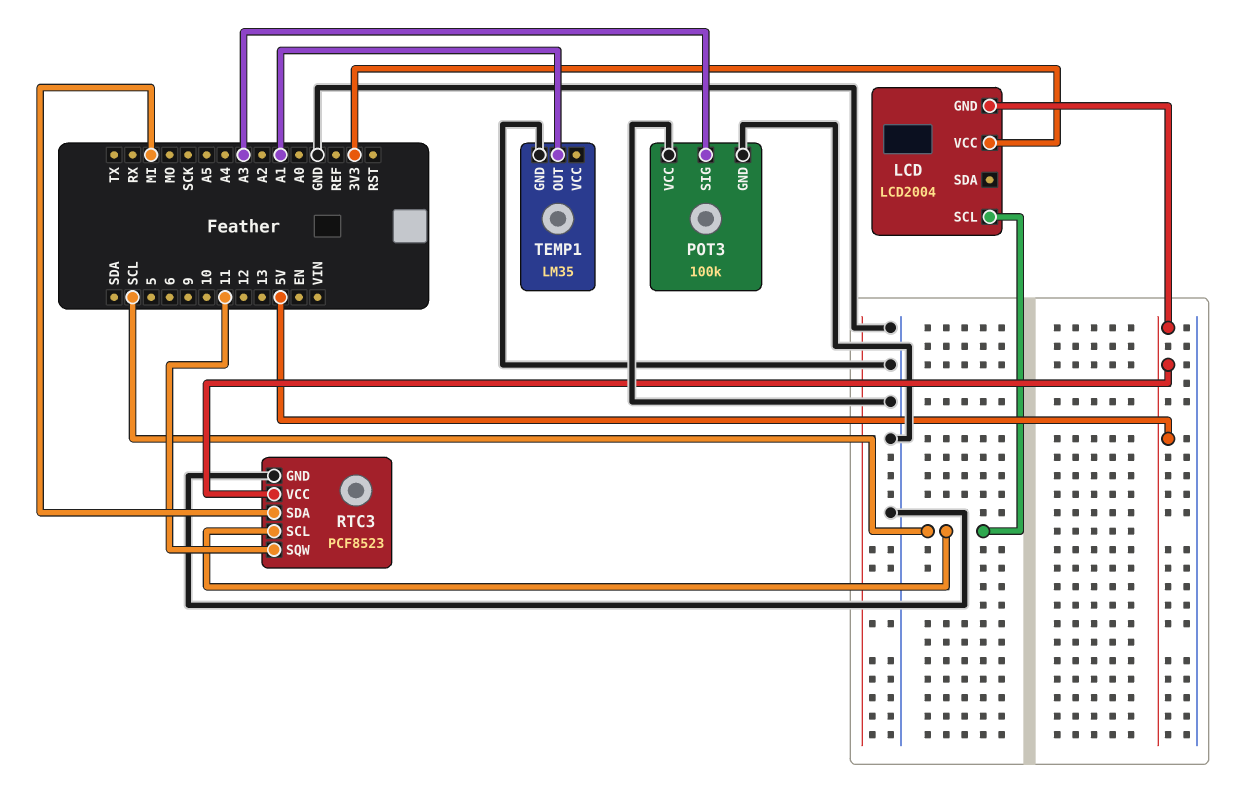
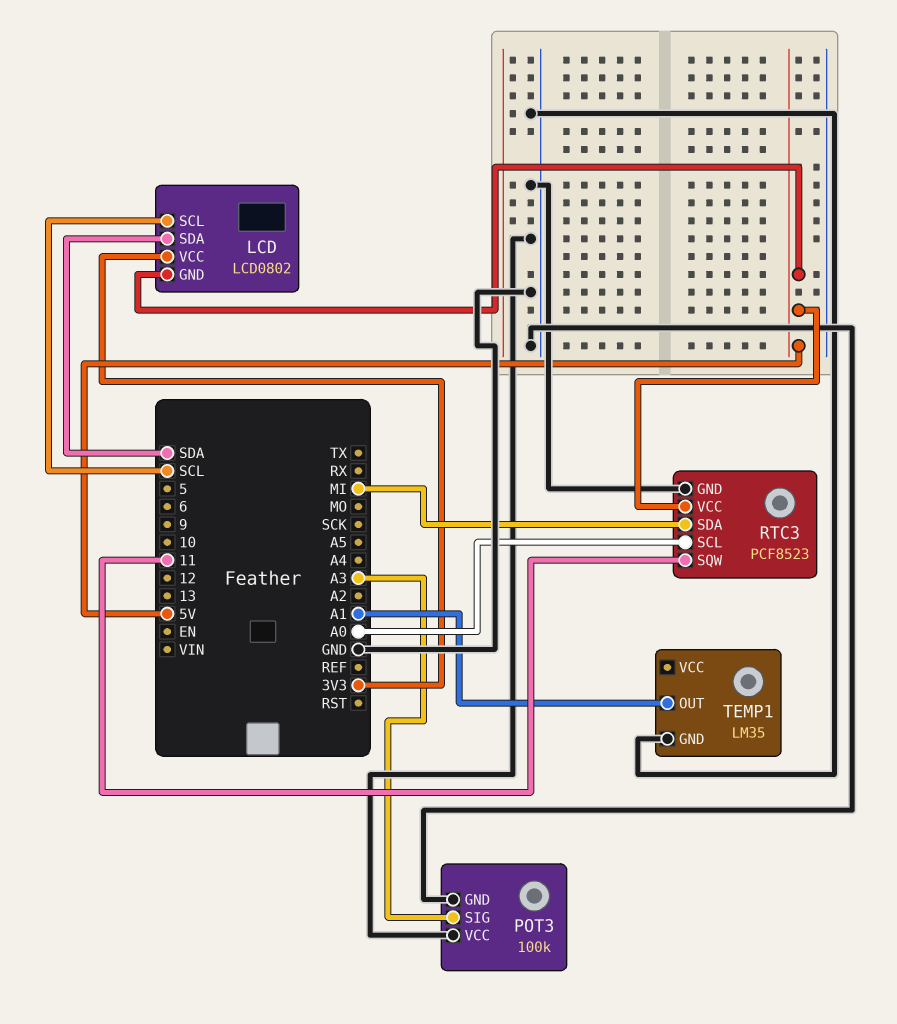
LCD: LCD2004 -> LCD0802
LCD pin SDA: none -> SDA
RTC3 pin SCL: SCL -> A0

